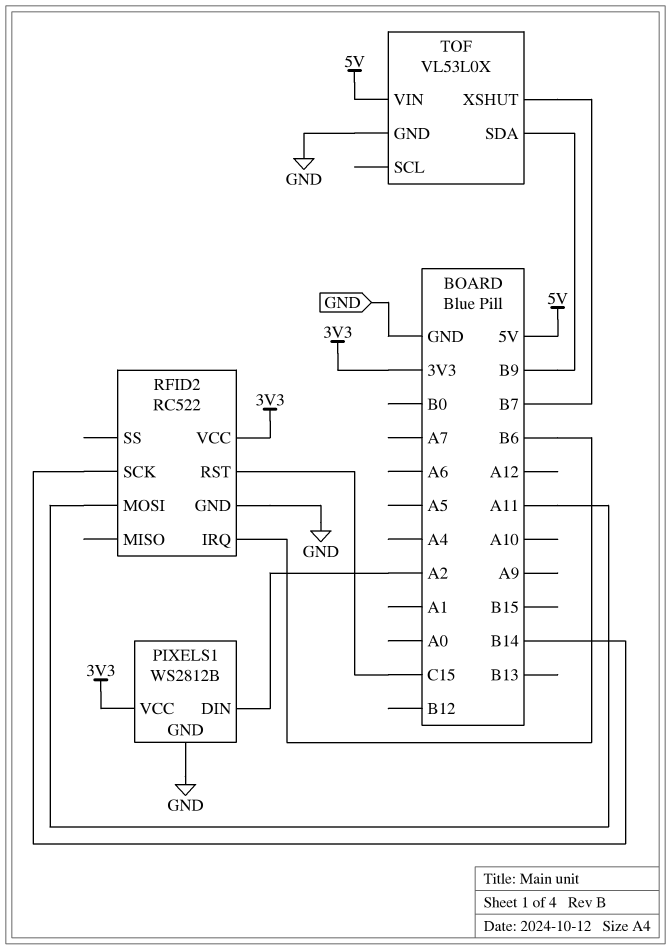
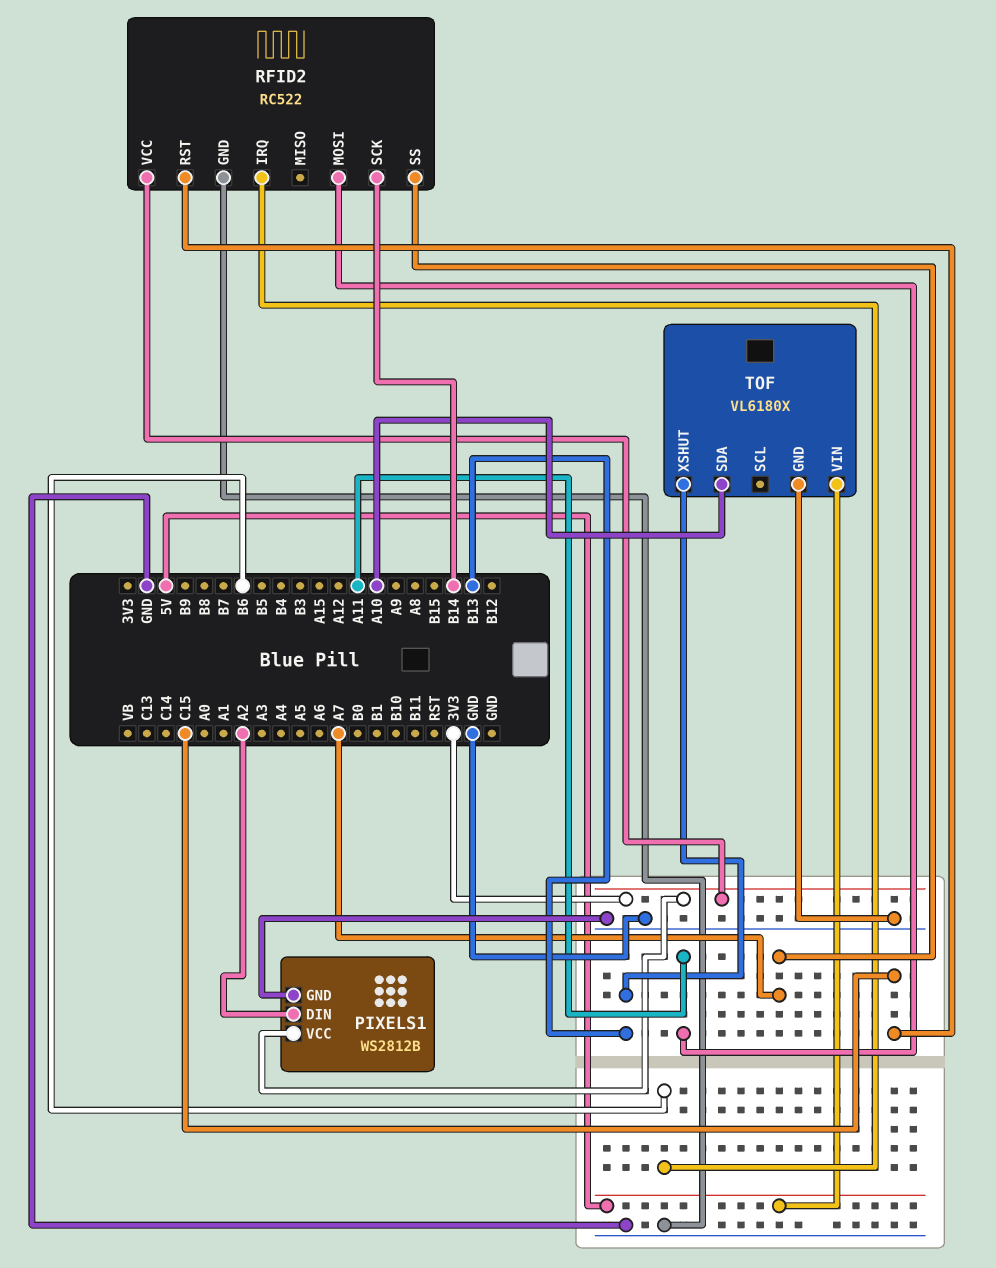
RFID2 pin SS: none -> A7
TOF: VL53L0X -> VL6180X
TOF pin SDA: B9 -> A10
TOF pin XSHUT: B7 -> B13

